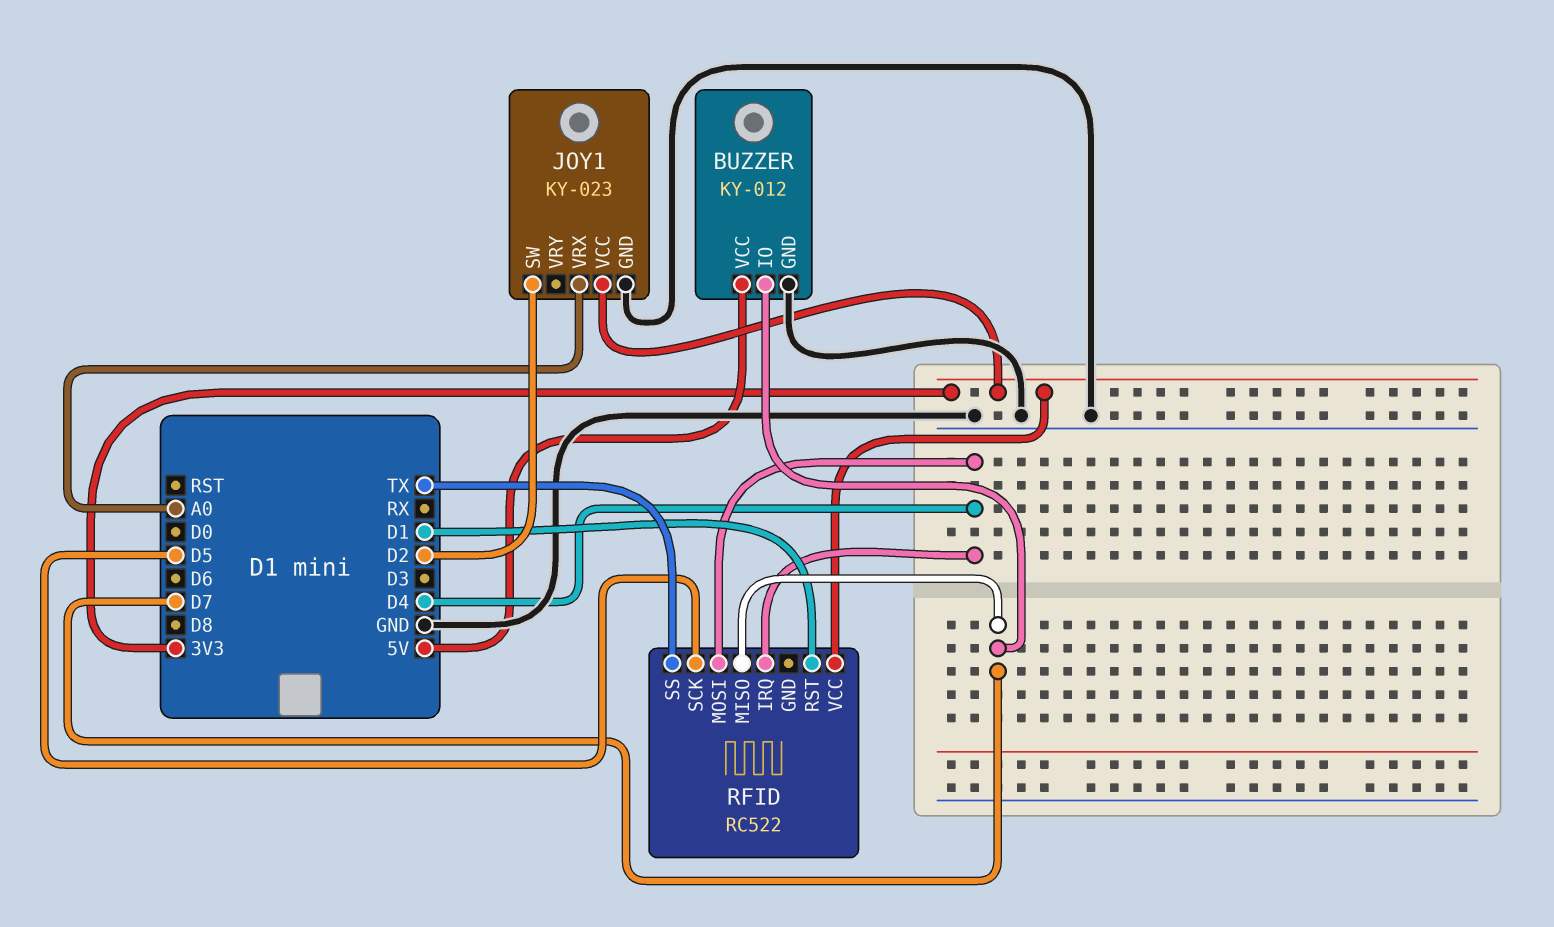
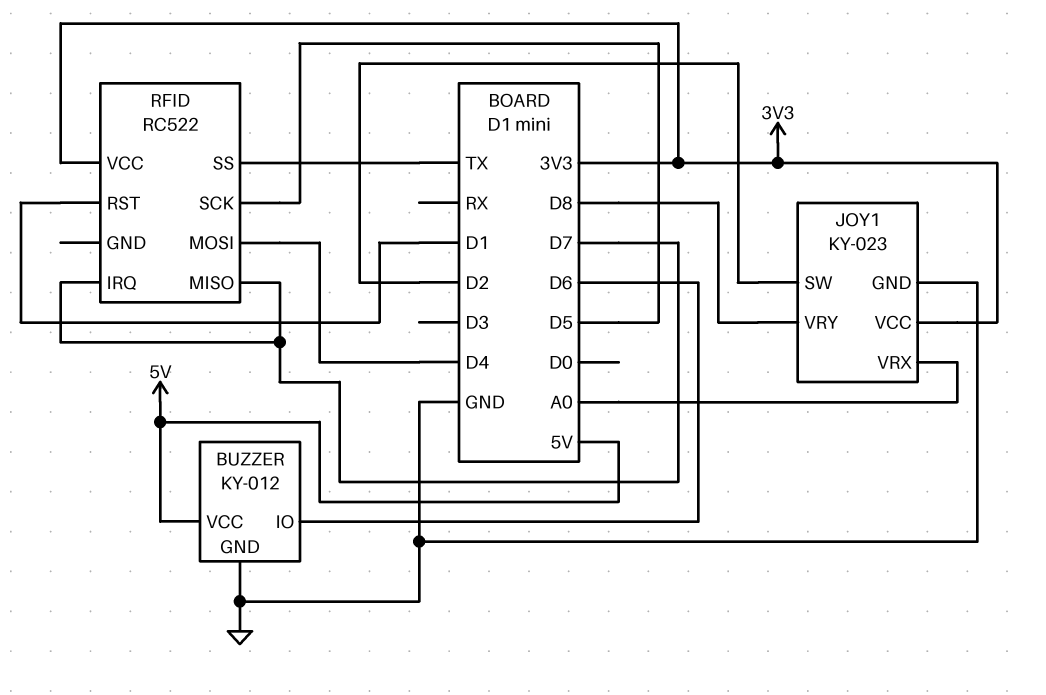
BUZZER pin IO: D7 -> D6
JOY1 pin VRY: none -> D8
RFID pin IRQ: D4 -> D7

